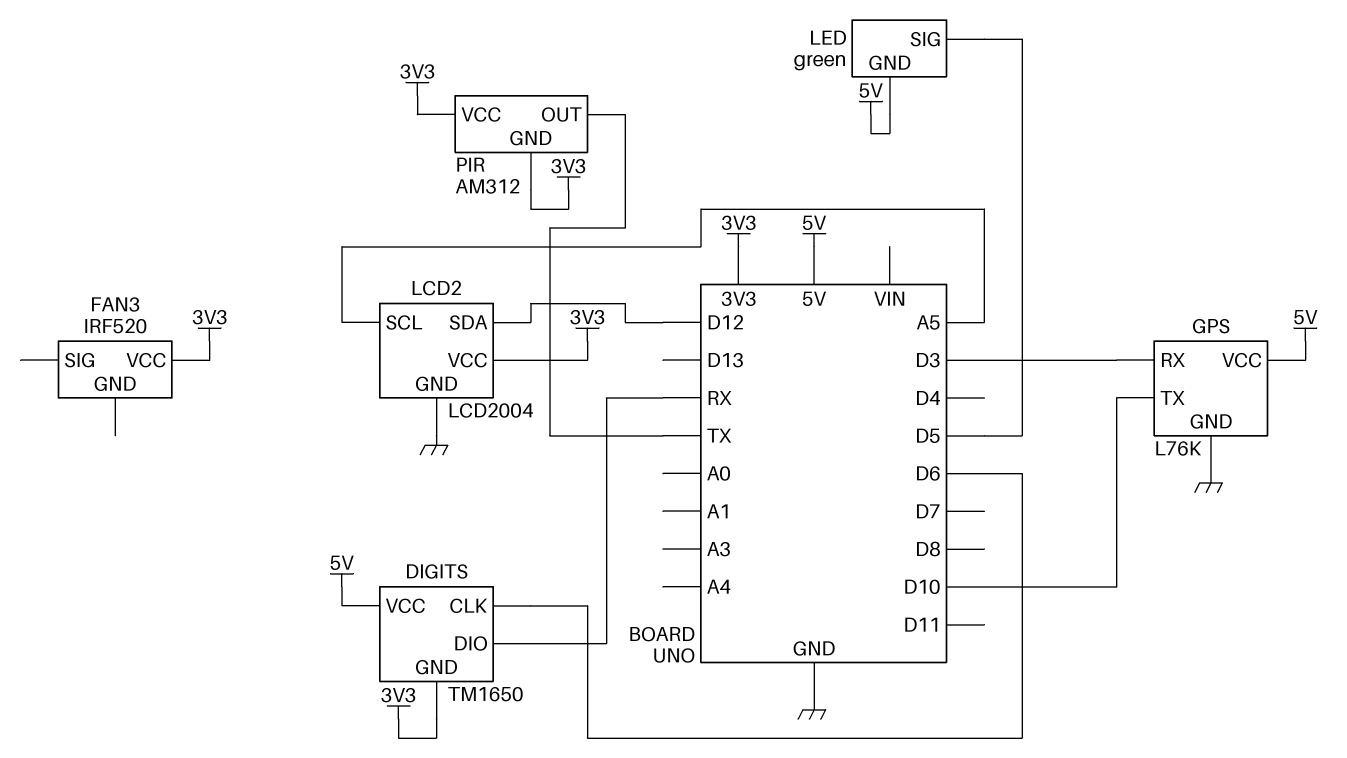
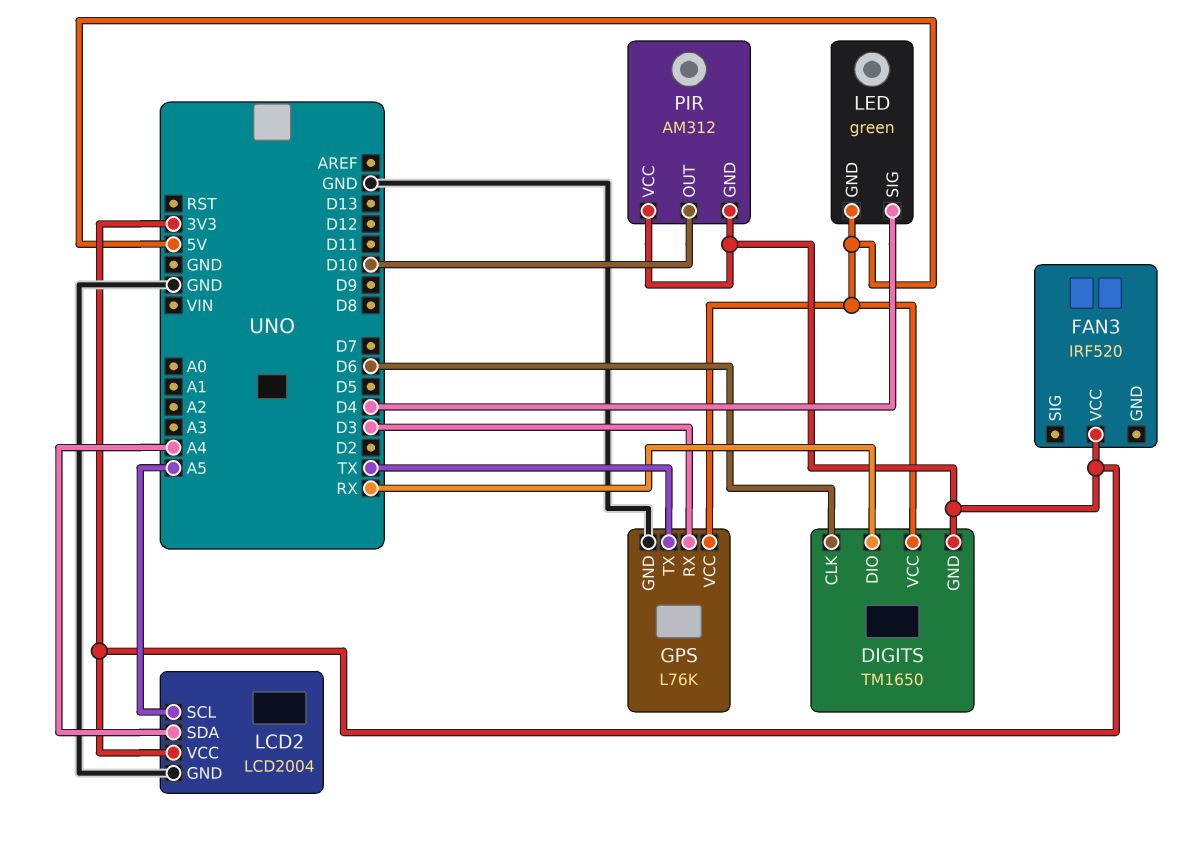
GPS pin TX: D10 -> TX
LCD2 pin SDA: D12 -> A4
LED pin SIG: D5 -> D4
PIR pin OUT: TX -> D10

